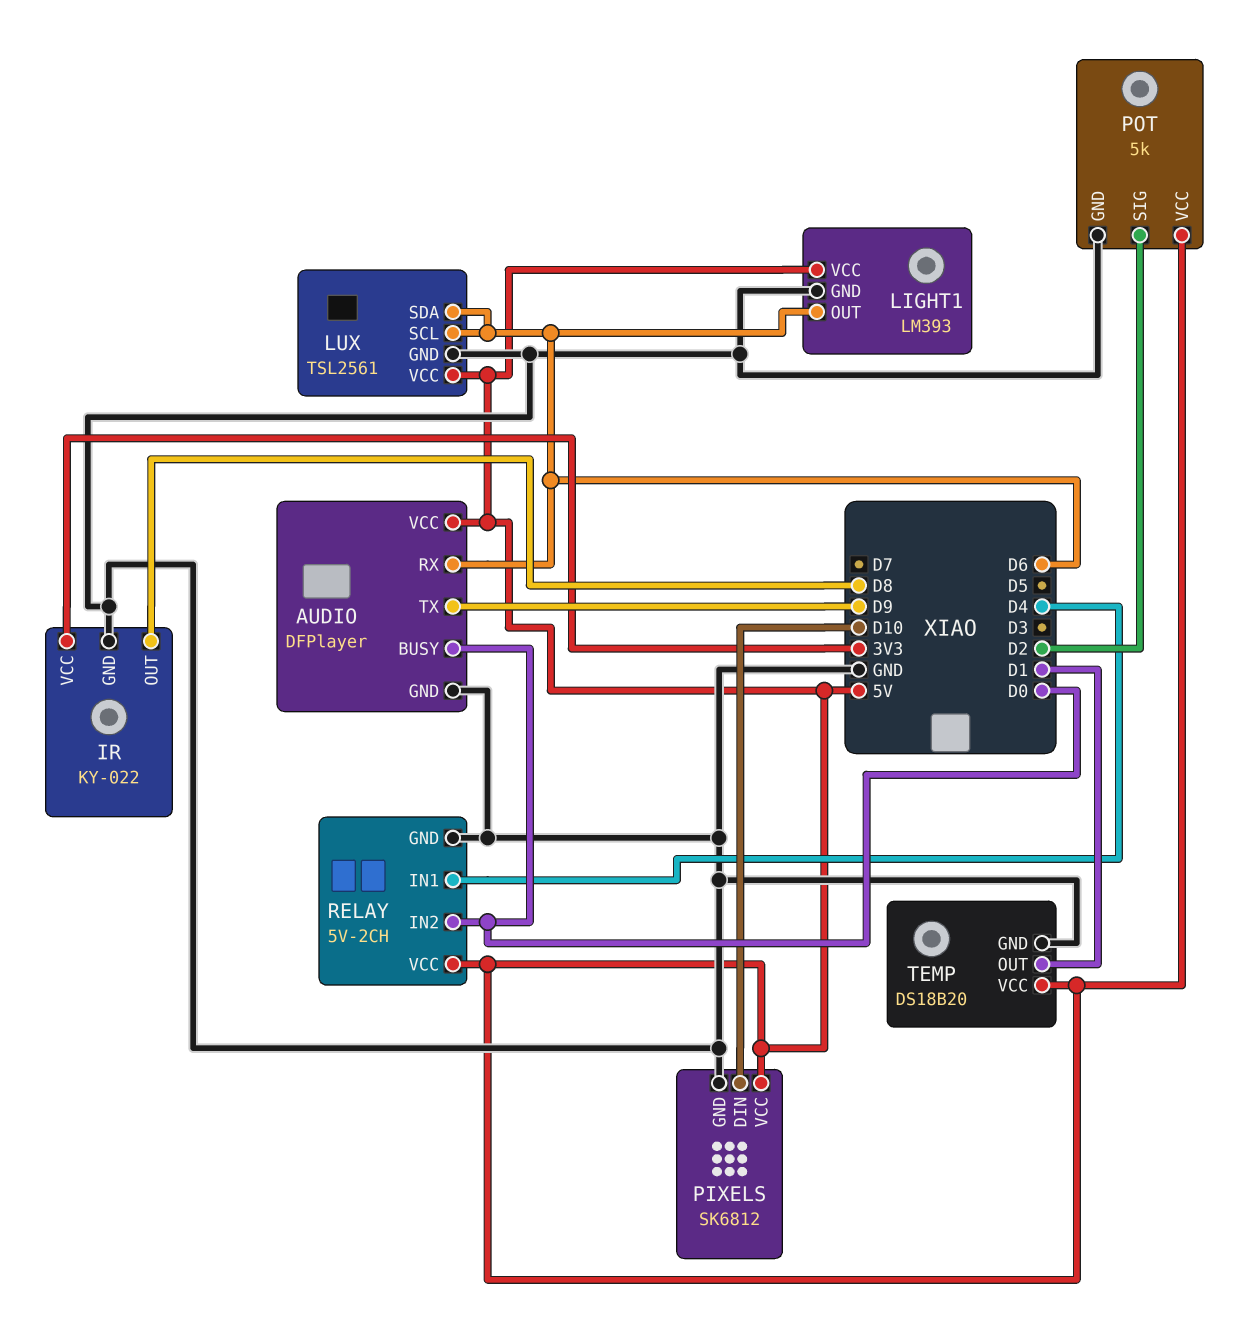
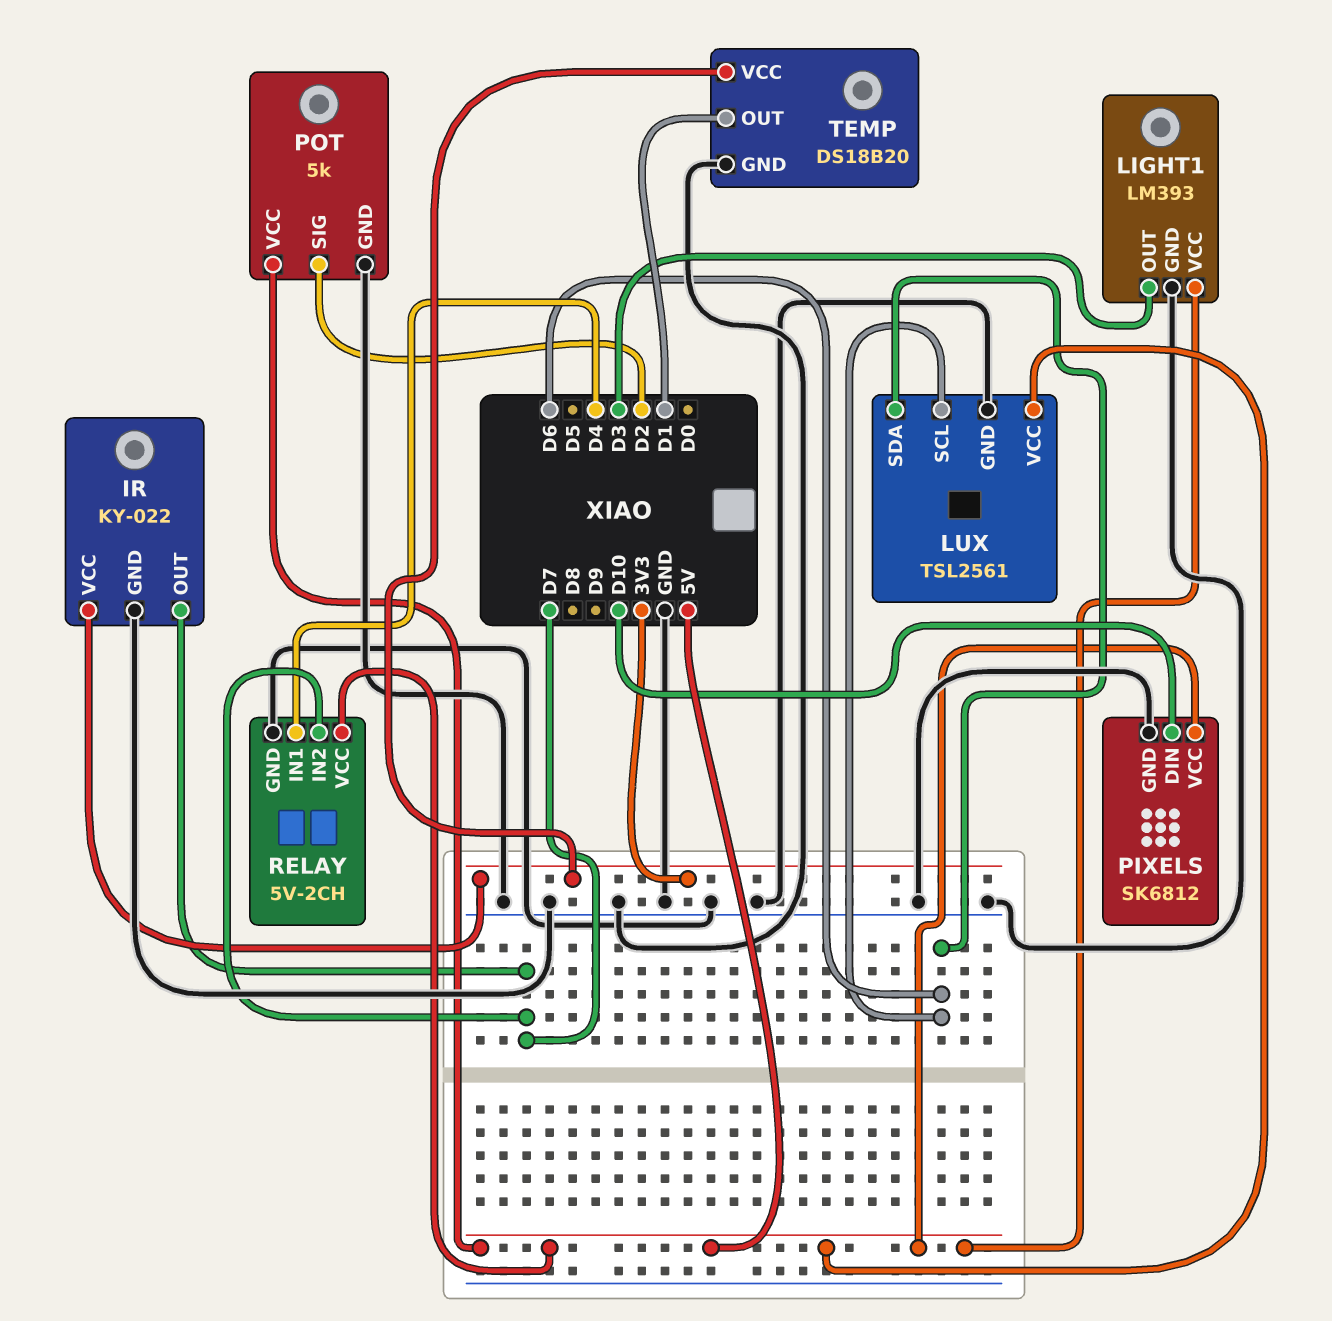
AUDIO: DFPlayer -> none
AUDIO pin BUSY: D0 -> none
AUDIO pin GND: GND -> none
AUDIO pin RX: D6 -> none
AUDIO pin TX: D9 -> none
AUDIO pin VCC: 5V -> none
IR pin OUT: D8 -> D7
LIGHT1 pin OUT: D6 -> D3
RELAY pin IN2: D0 -> D7
TEMP pin VCC: 5V -> 3V3

